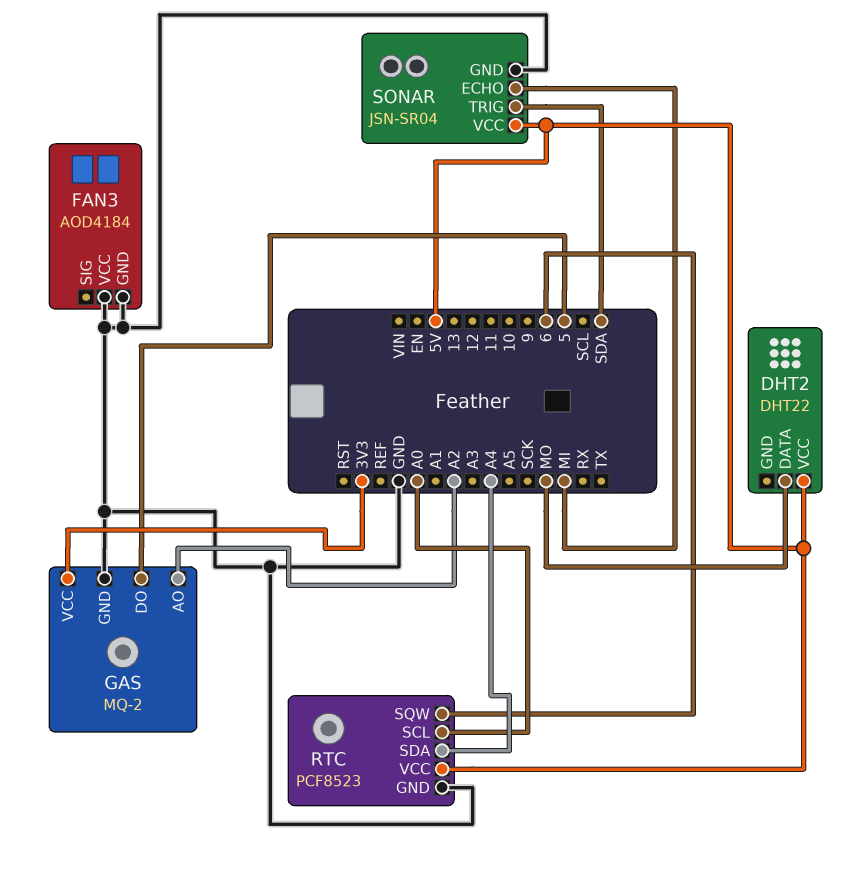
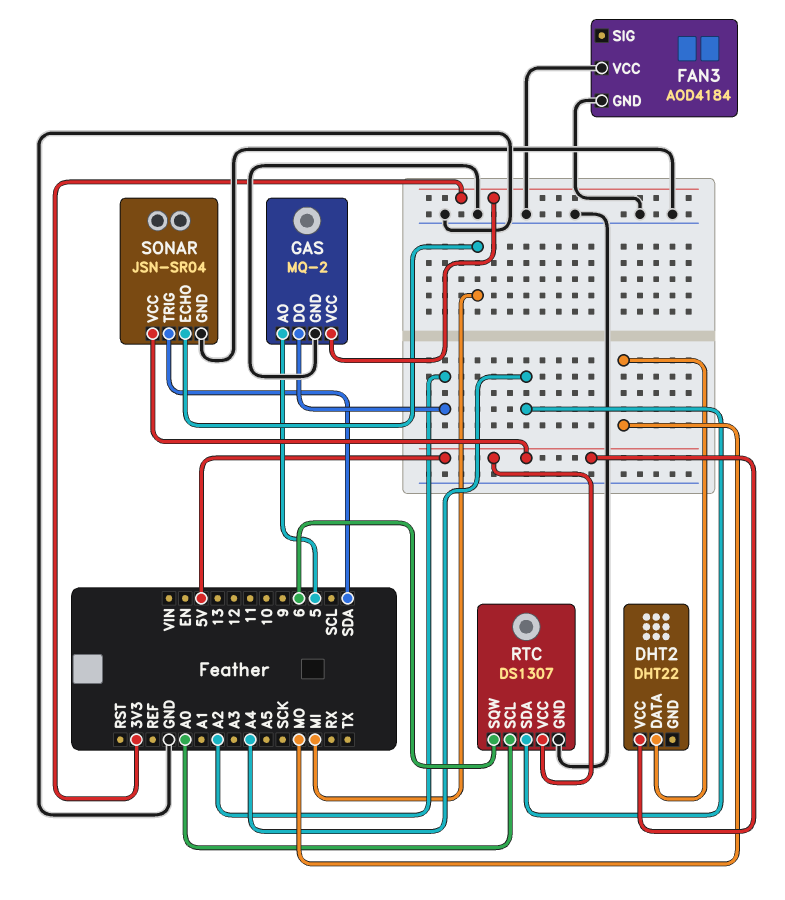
GAS pin AO: A2 -> 5
GAS pin DO: 5 -> A2
RTC: PCF8523 -> DS1307

